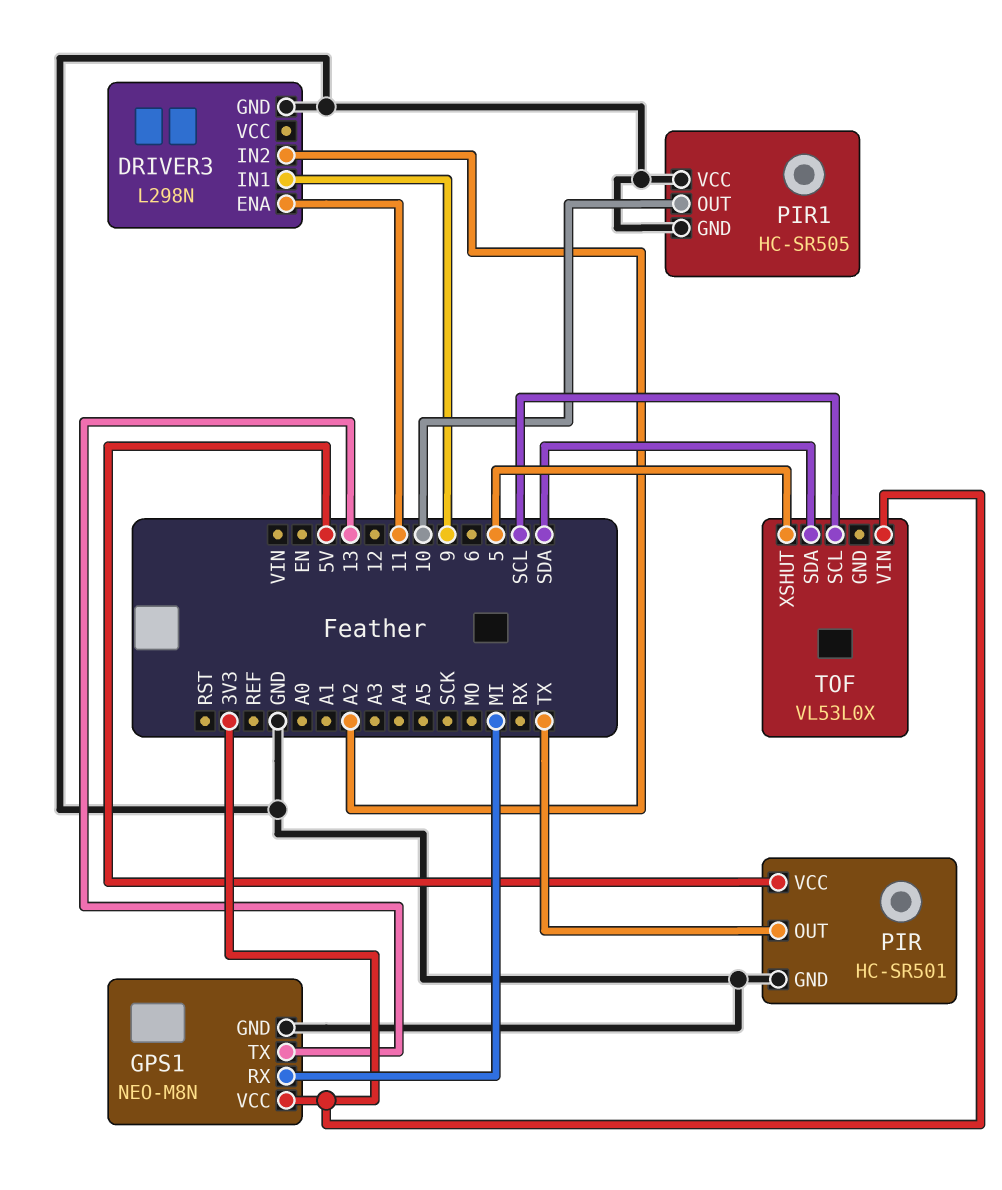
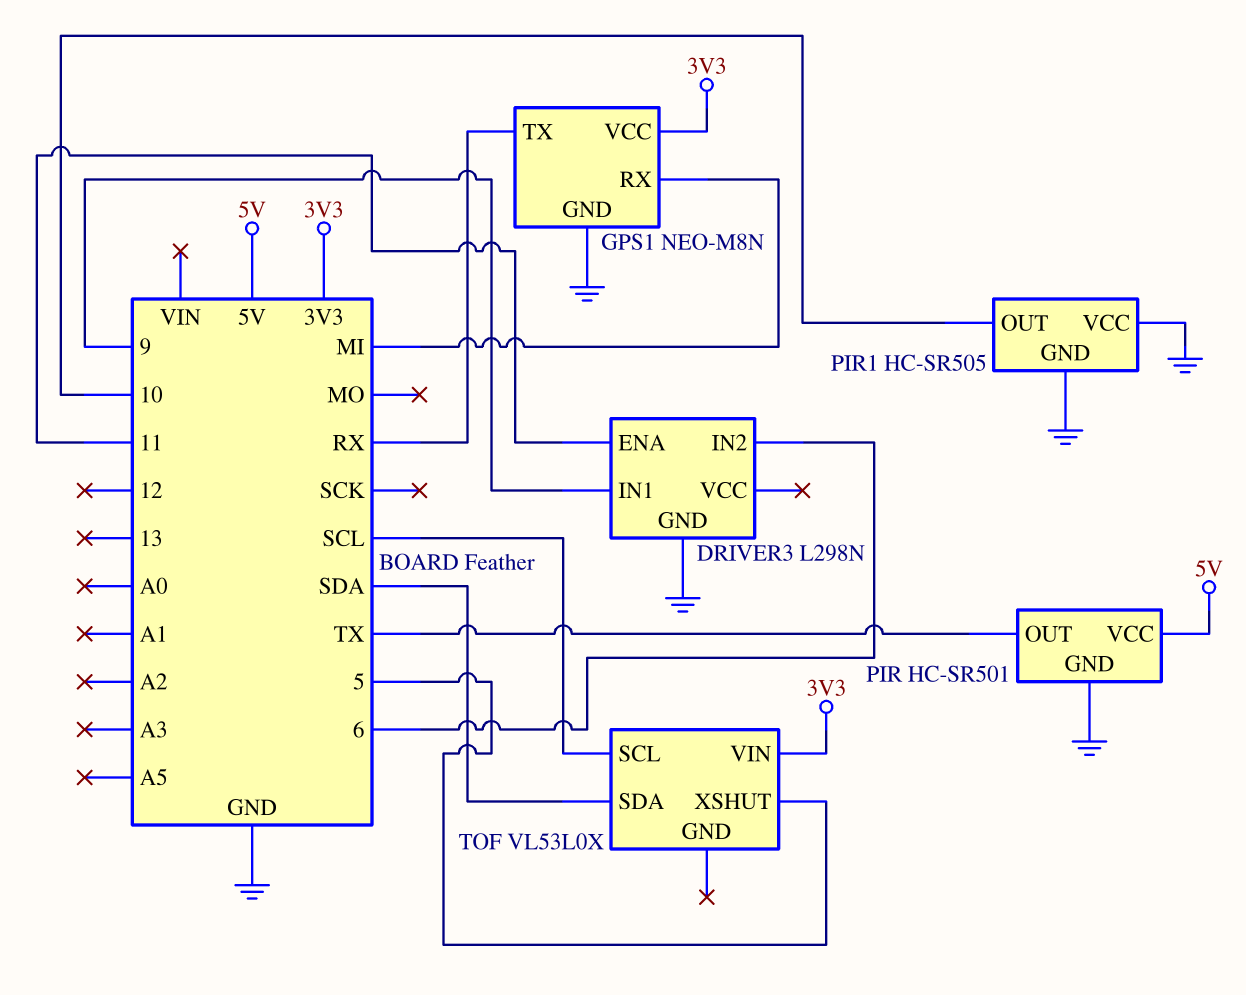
DRIVER3 pin IN2: A2 -> 6
GPS1 pin TX: 13 -> RX

